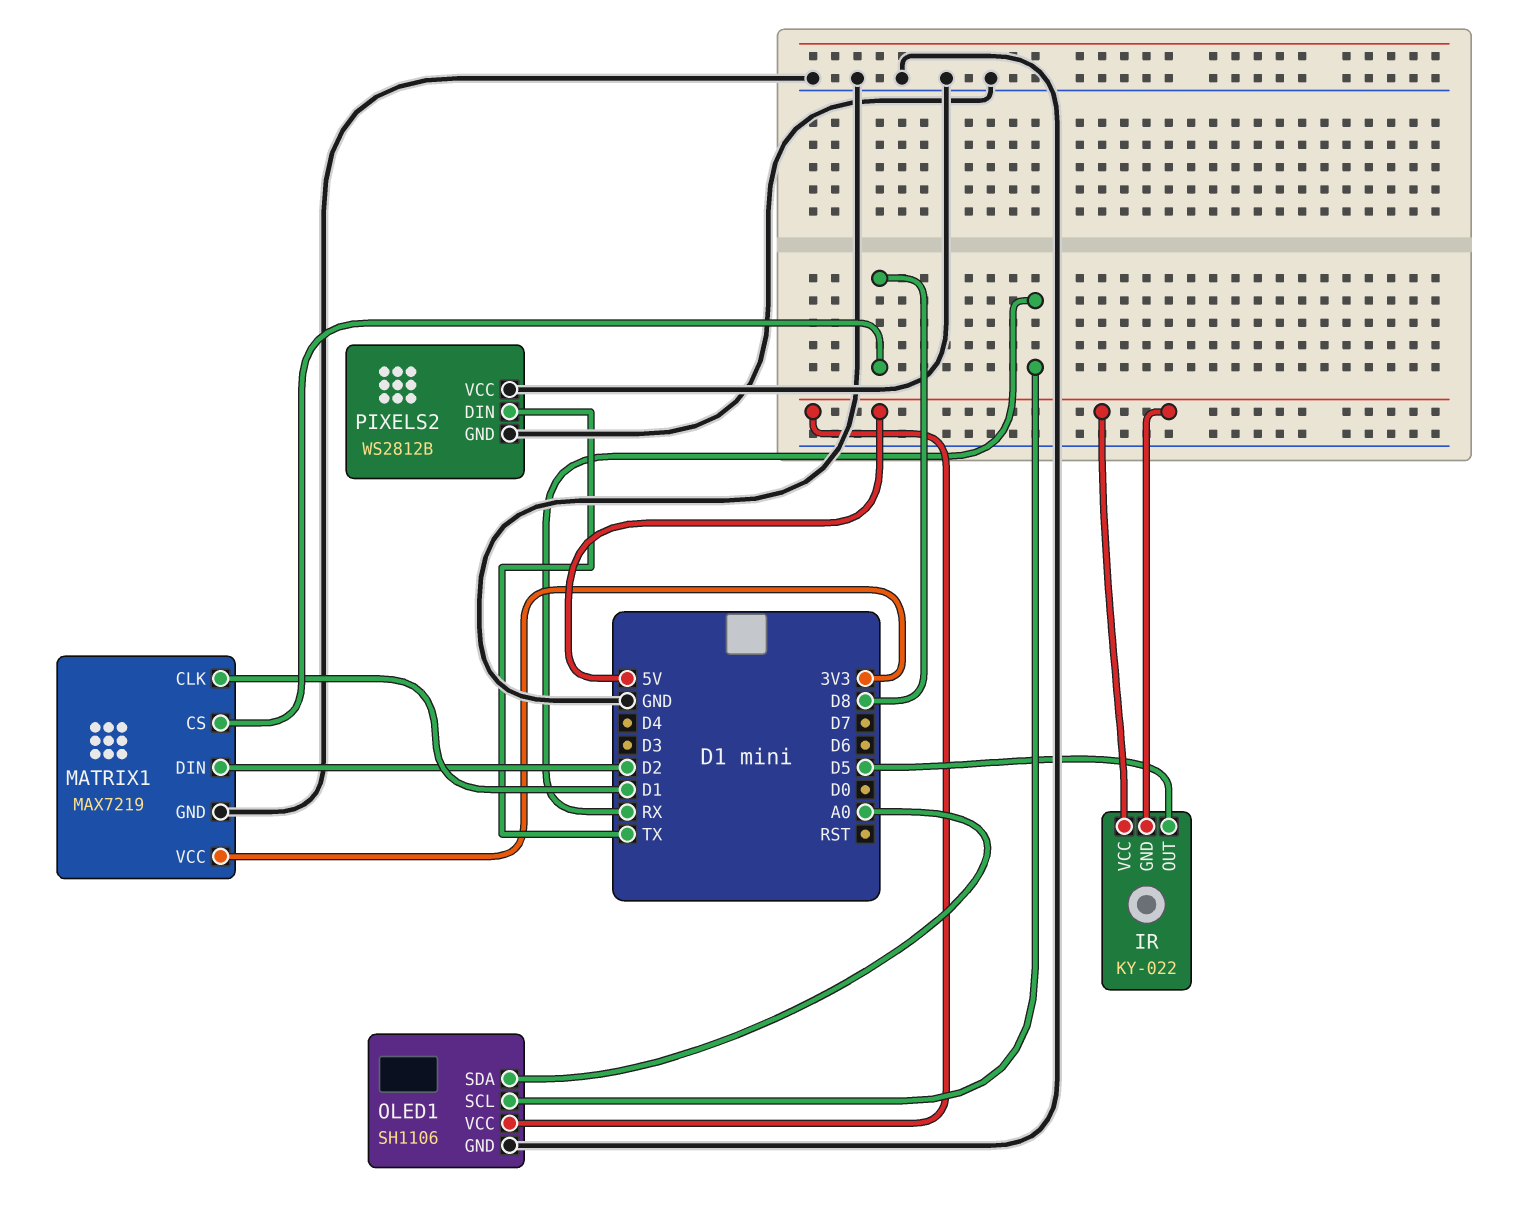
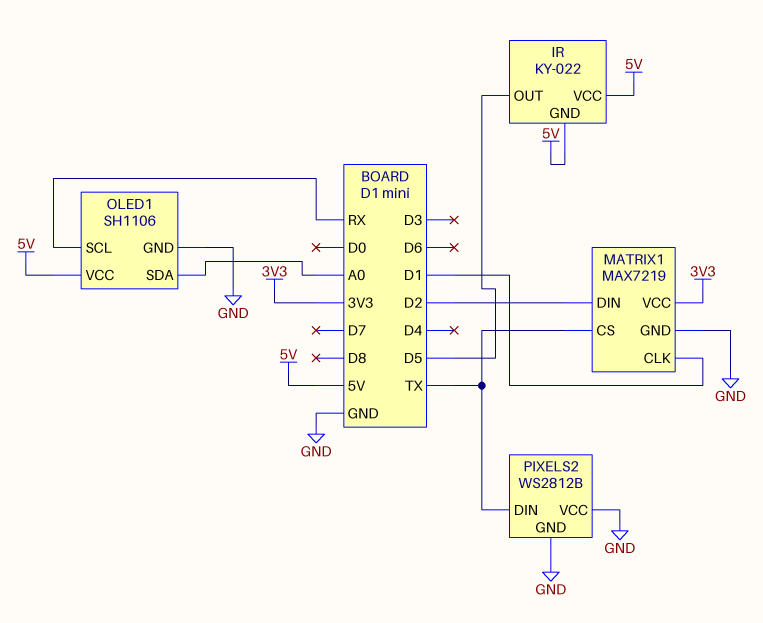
MATRIX1 pin CS: D8 -> TX

